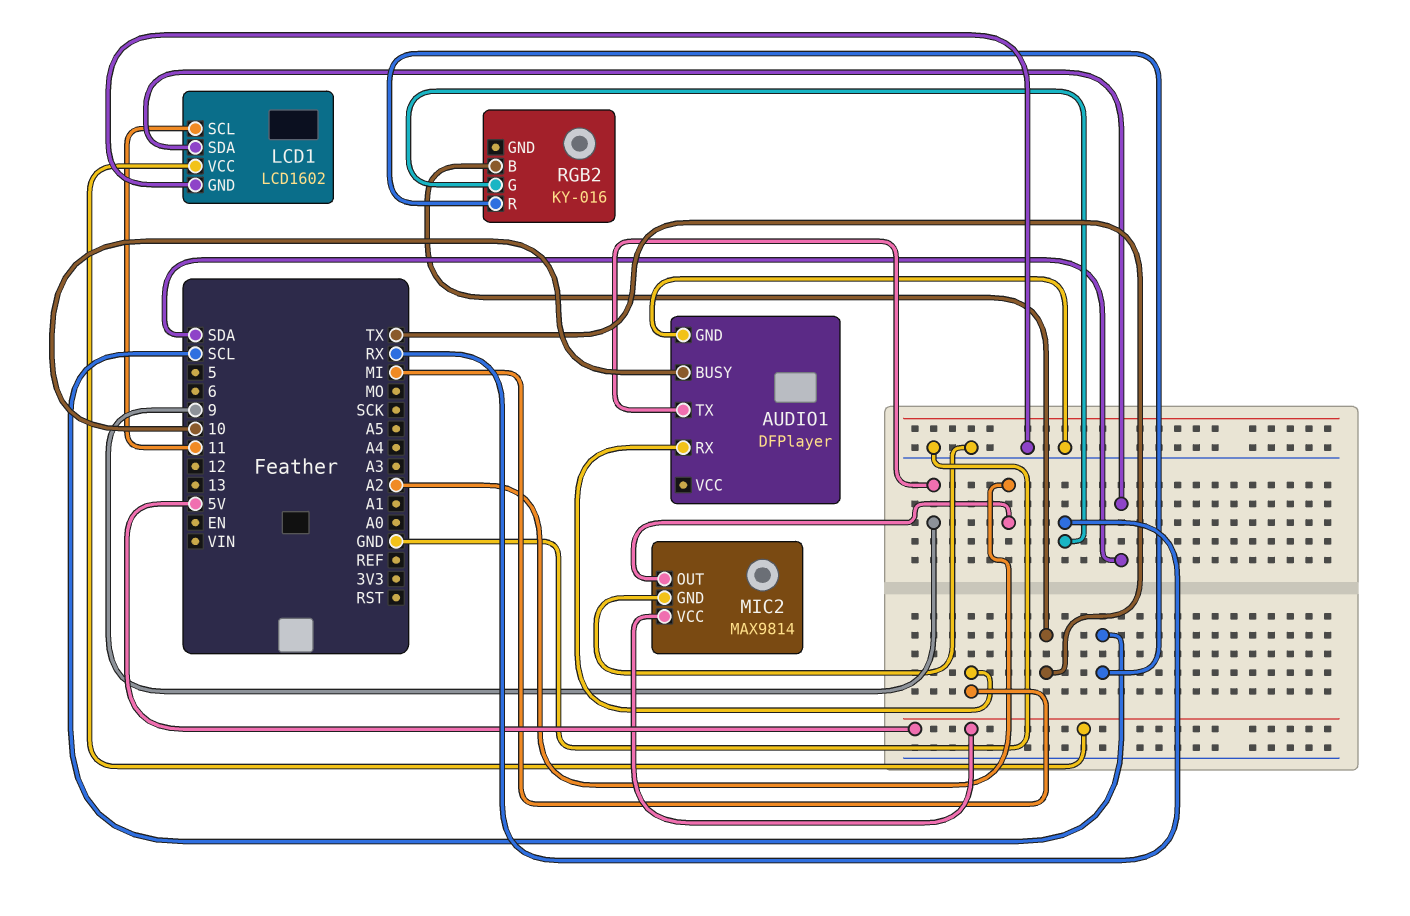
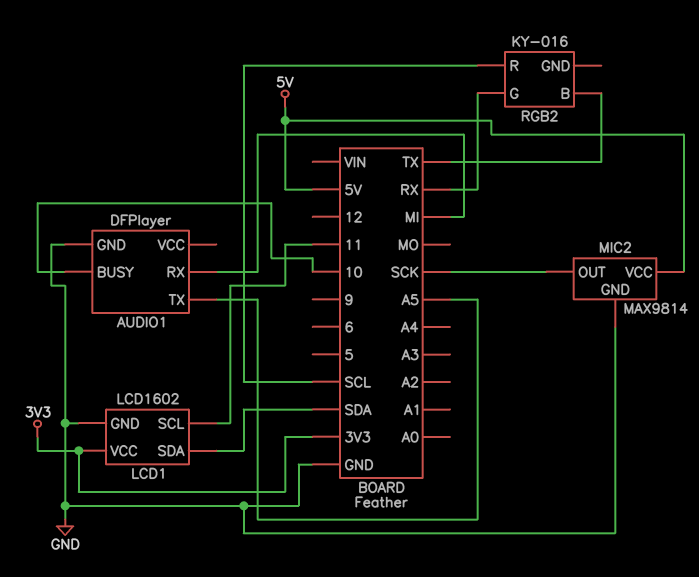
AUDIO1 pin TX: 9 -> A5
LCD1 pin VCC: 5V -> 3V3
MIC2 pin OUT: A2 -> SCK

